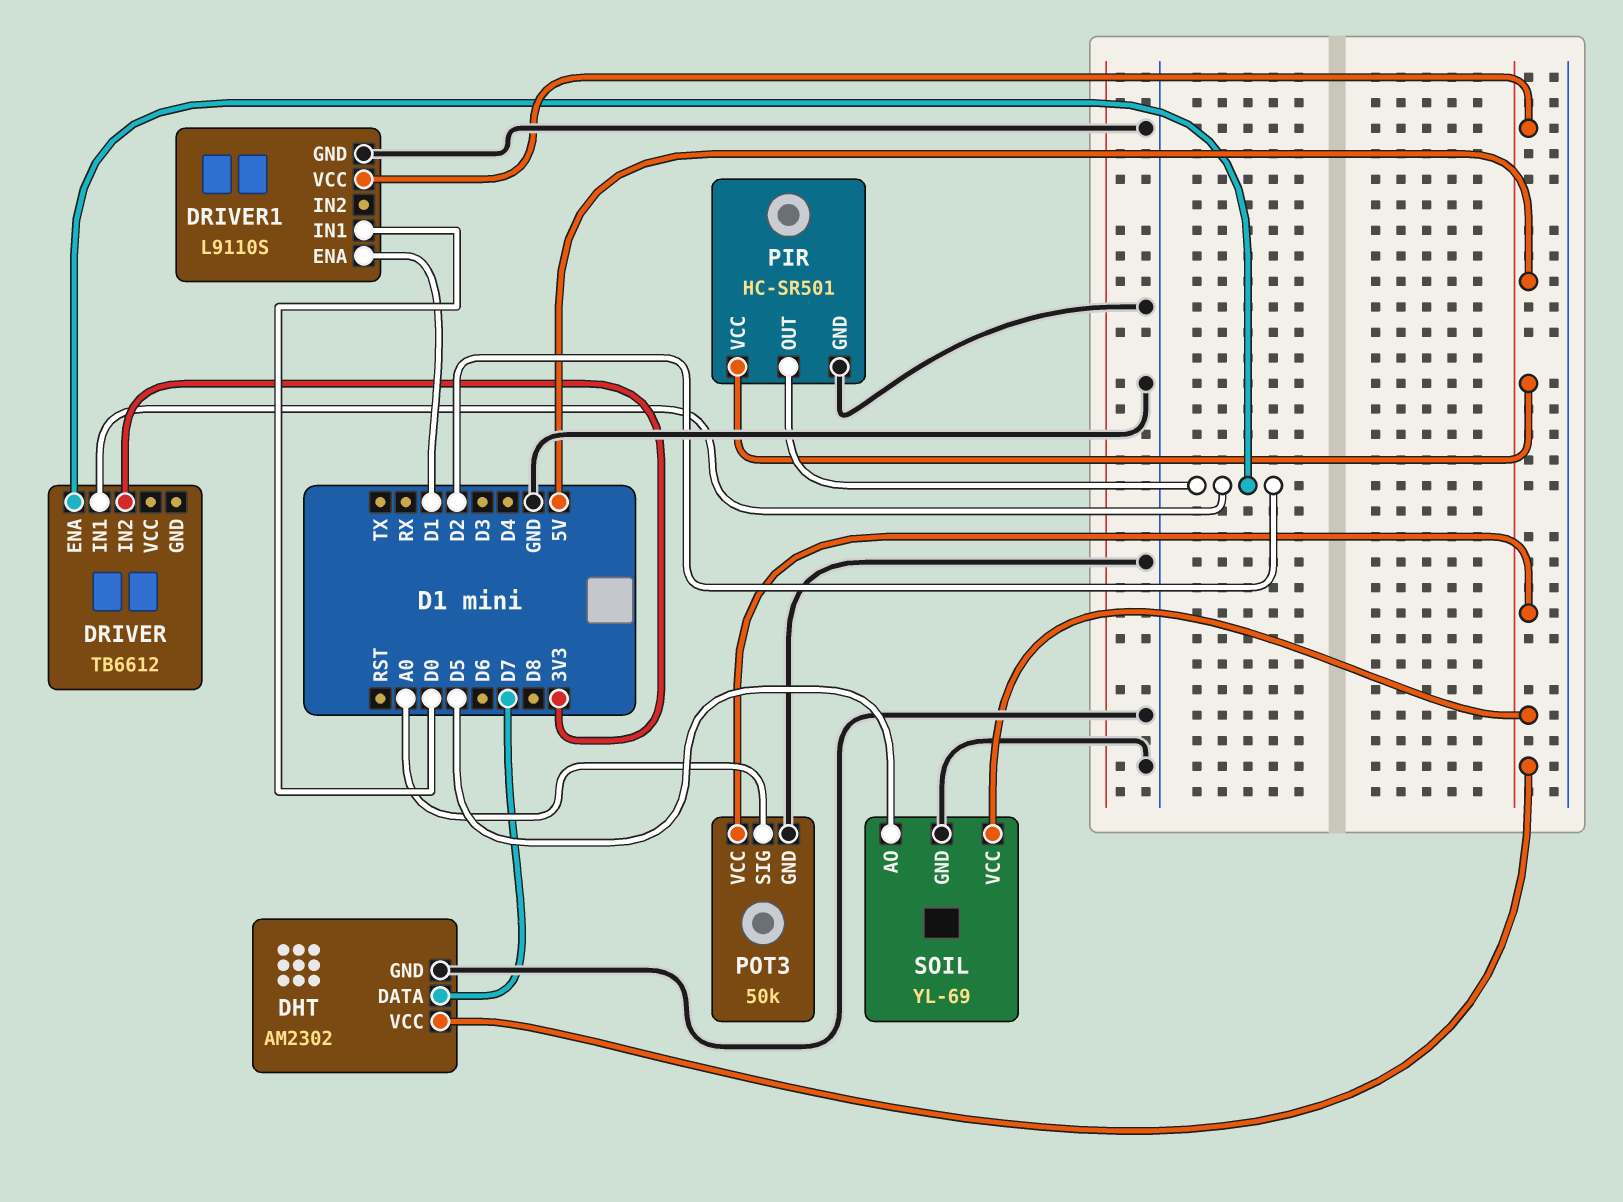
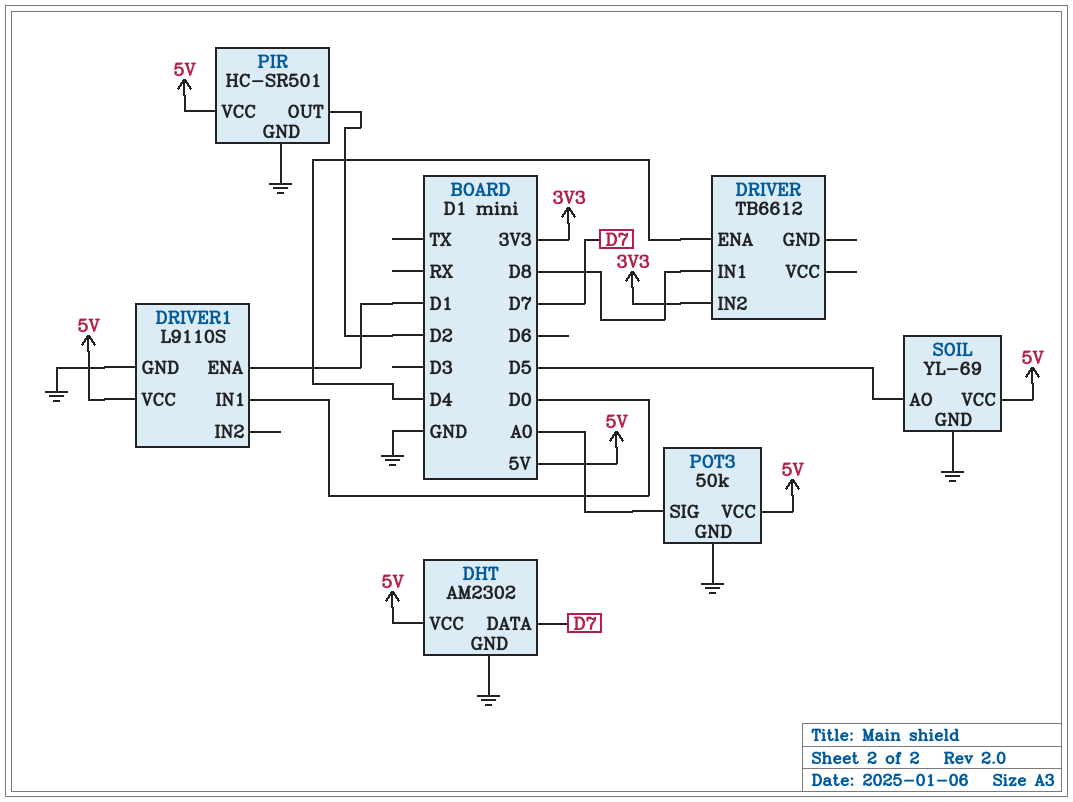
DRIVER pin ENA: D2 -> D4
DRIVER pin IN1: D2 -> D8

